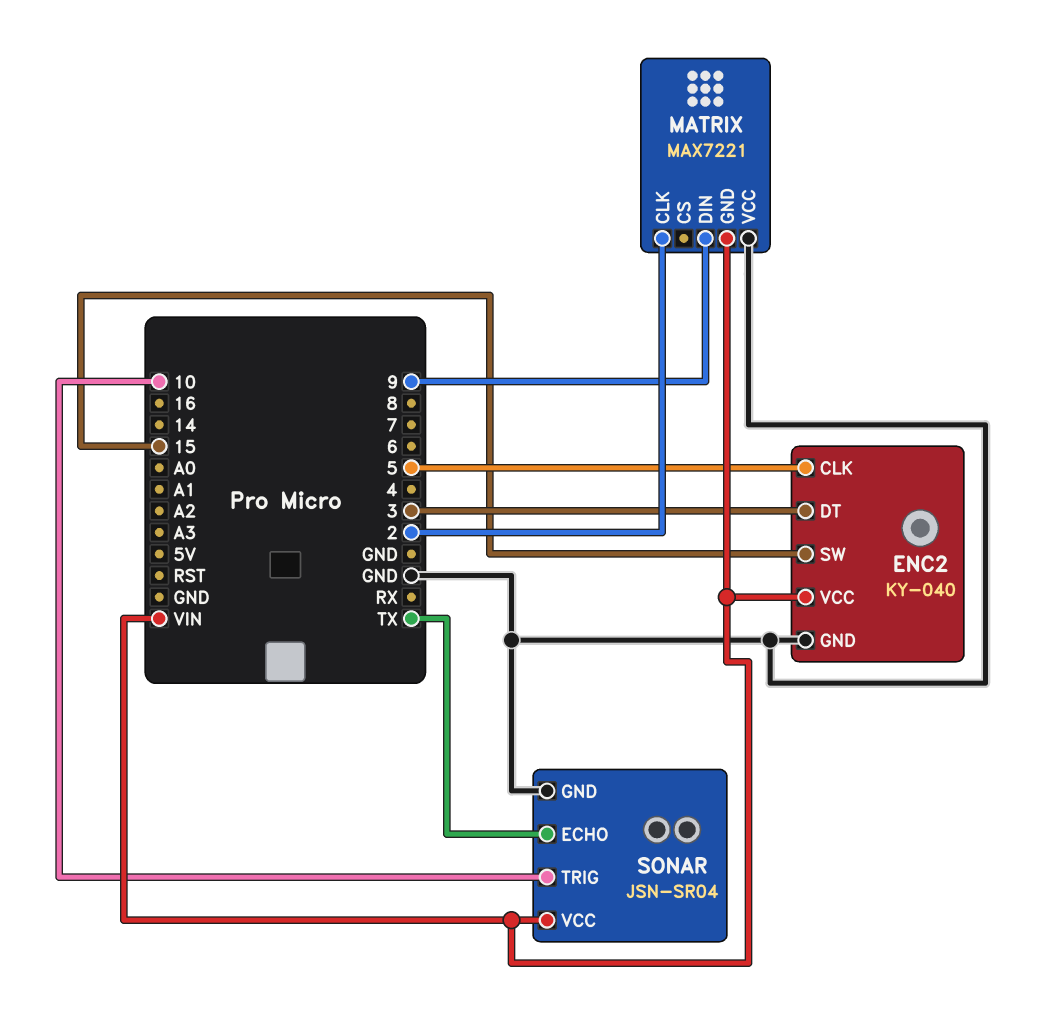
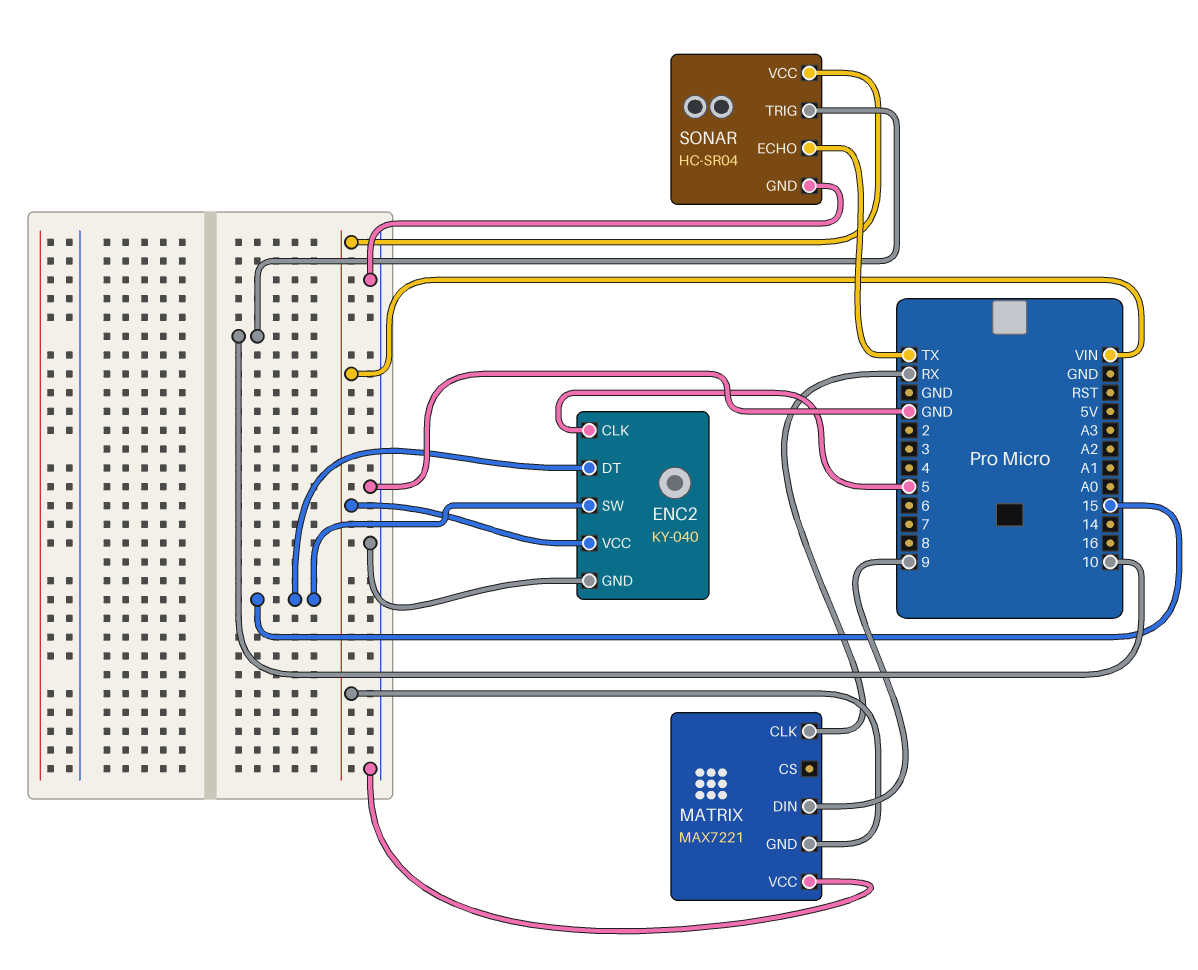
ENC2 pin DT: 3 -> 15
MATRIX pin CLK: 2 -> RX
SONAR: JSN-SR04 -> HC-SR04

